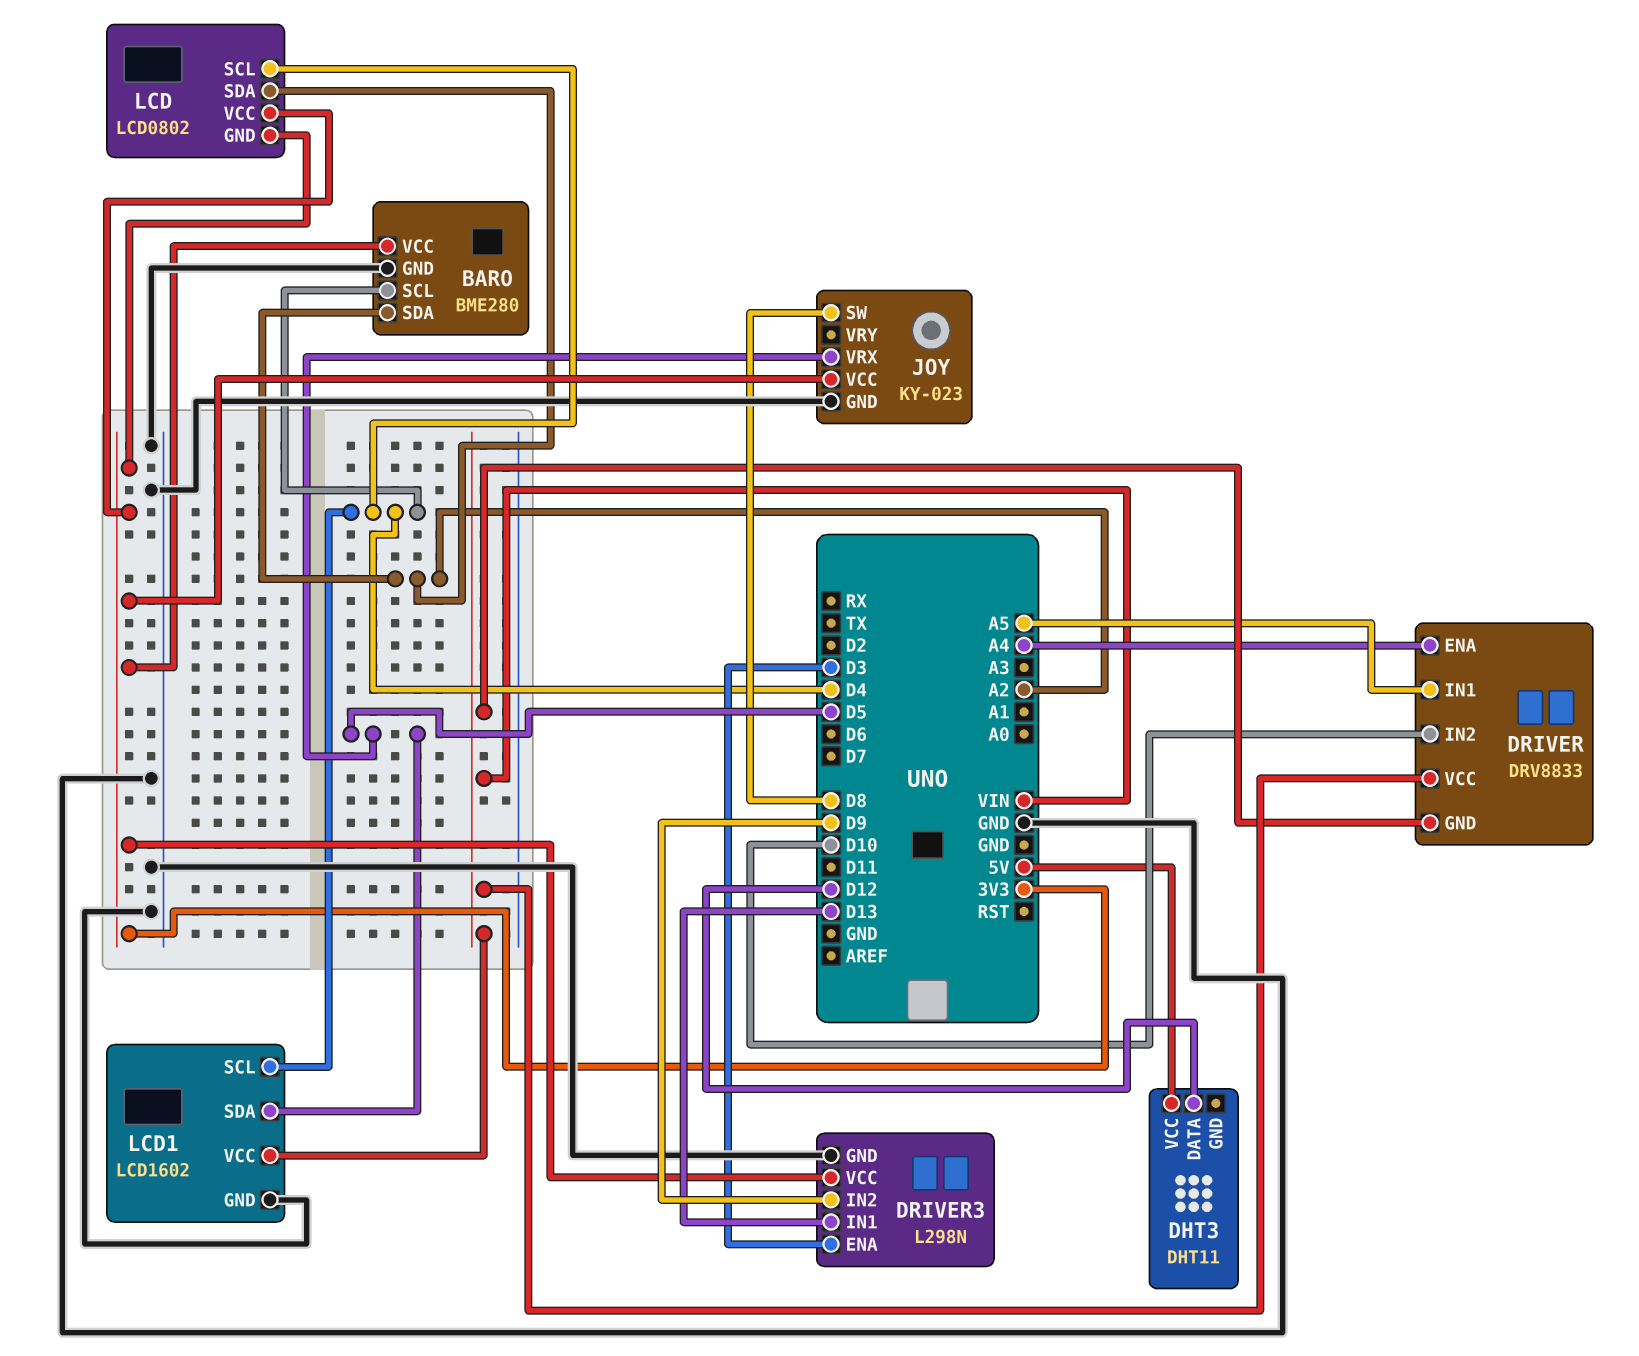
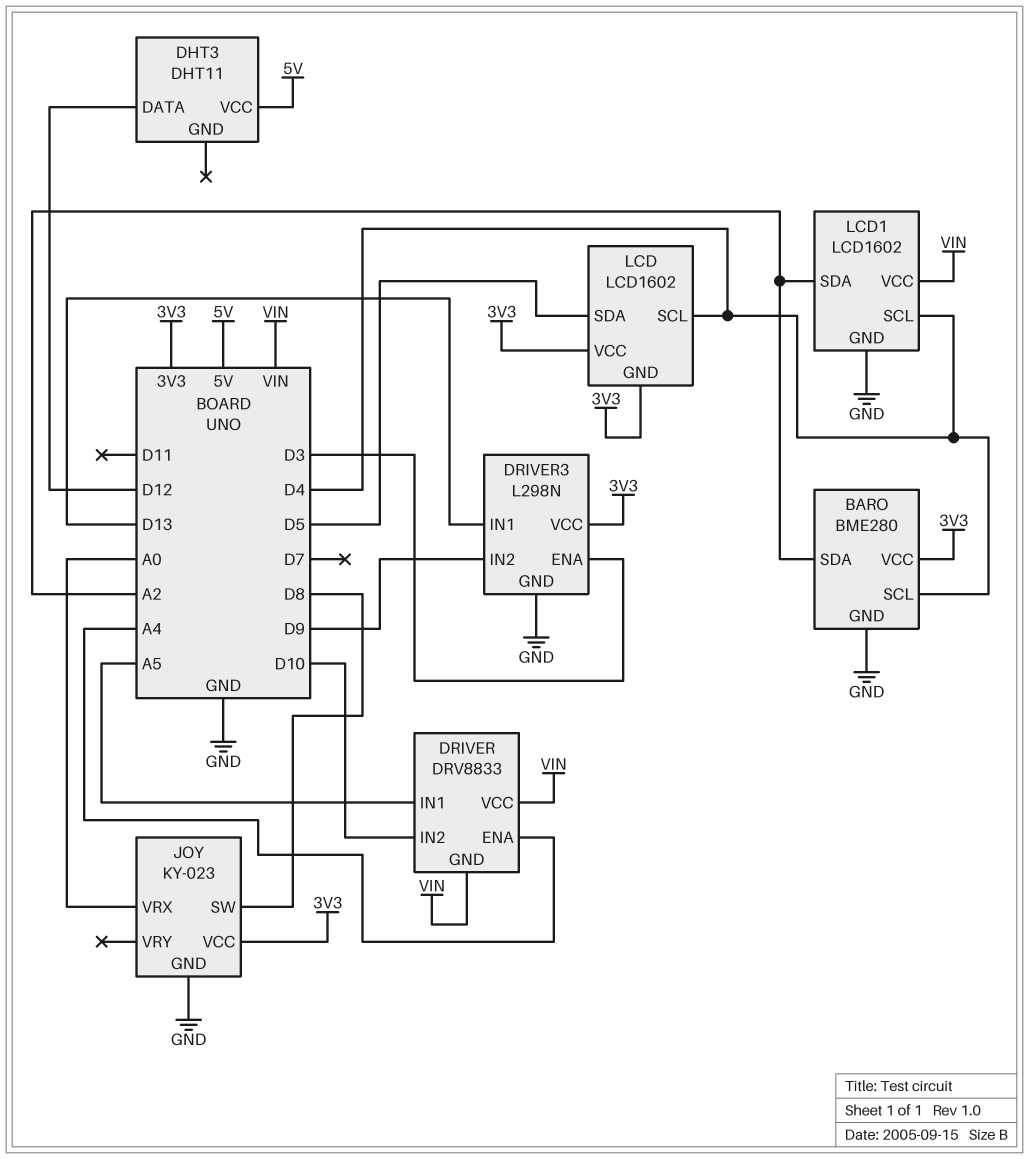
JOY pin VRX: D5 -> A0
LCD: LCD0802 -> LCD1602
LCD pin SDA: A2 -> D5
LCD1 pin SDA: D5 -> A2

